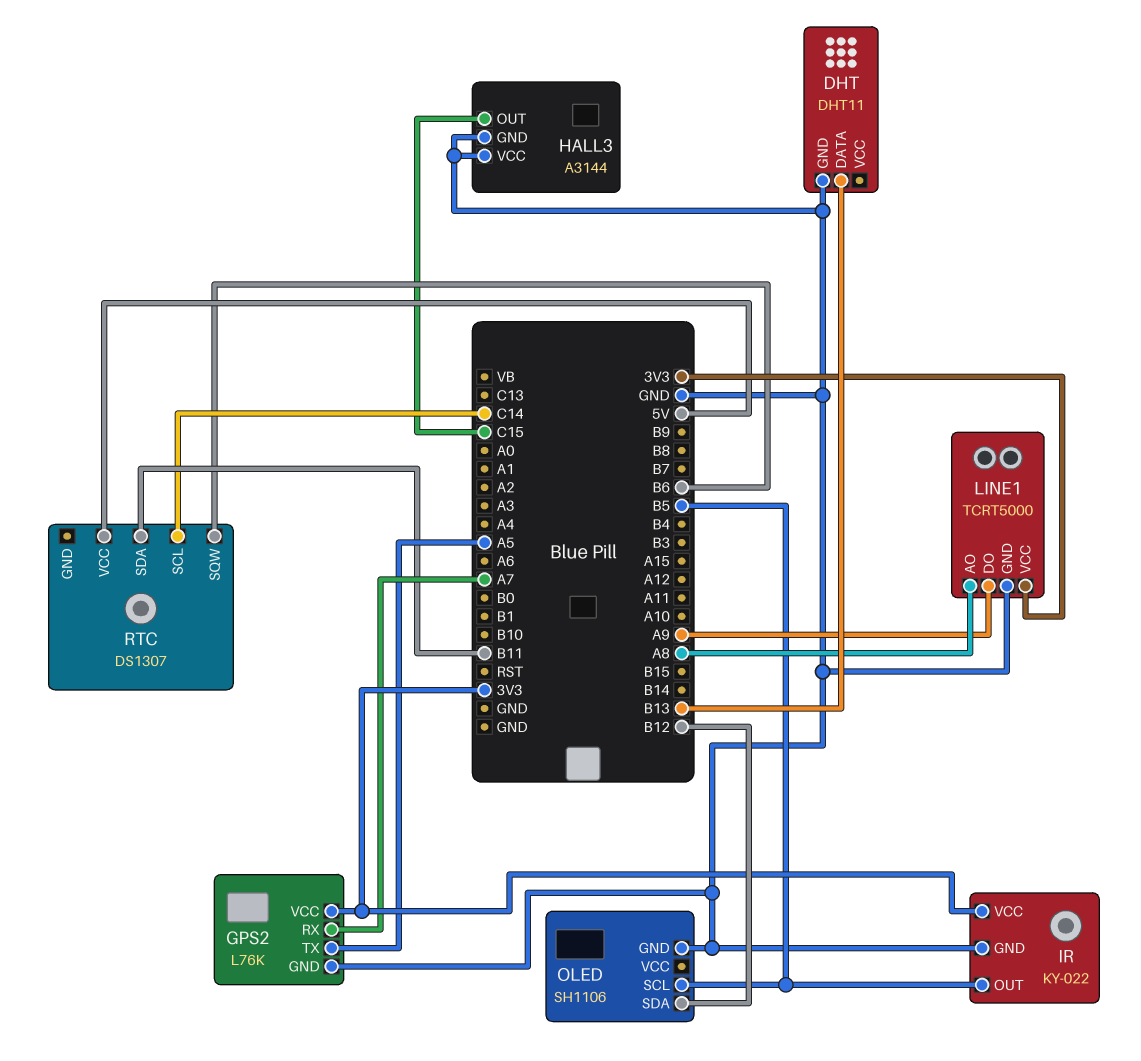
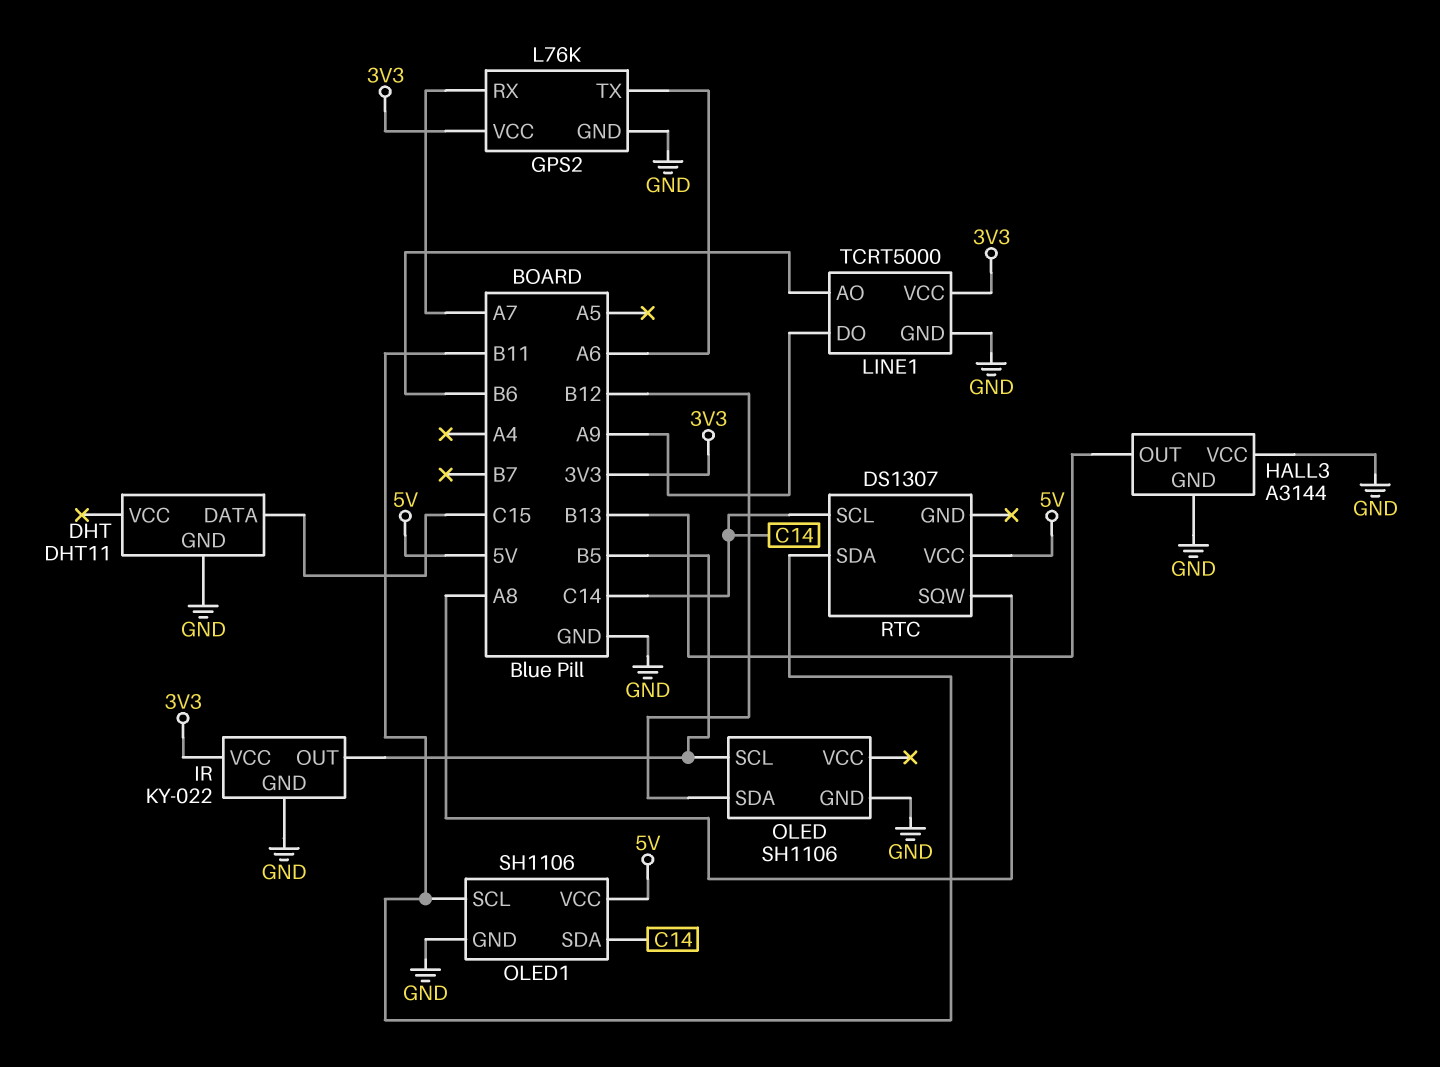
DHT pin DATA: B13 -> C15
GPS2 pin TX: A5 -> A6
HALL3 pin OUT: C15 -> B13
LINE1 pin AO: A8 -> B6
OLED1: none -> SH1106
OLED1 pin GND: none -> GND
OLED1 pin SCL: none -> B11
OLED1 pin SDA: none -> C14
OLED1 pin VCC: none -> 5V
RTC pin SQW: B6 -> A8

